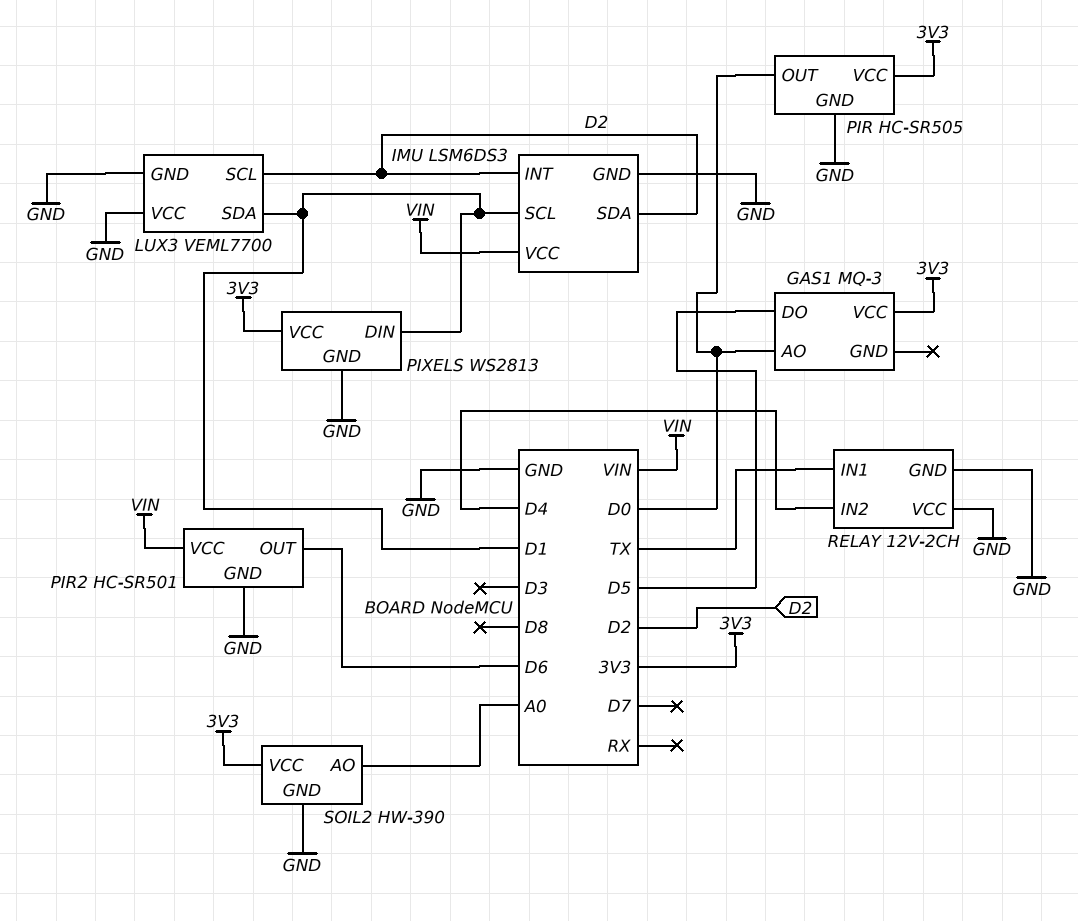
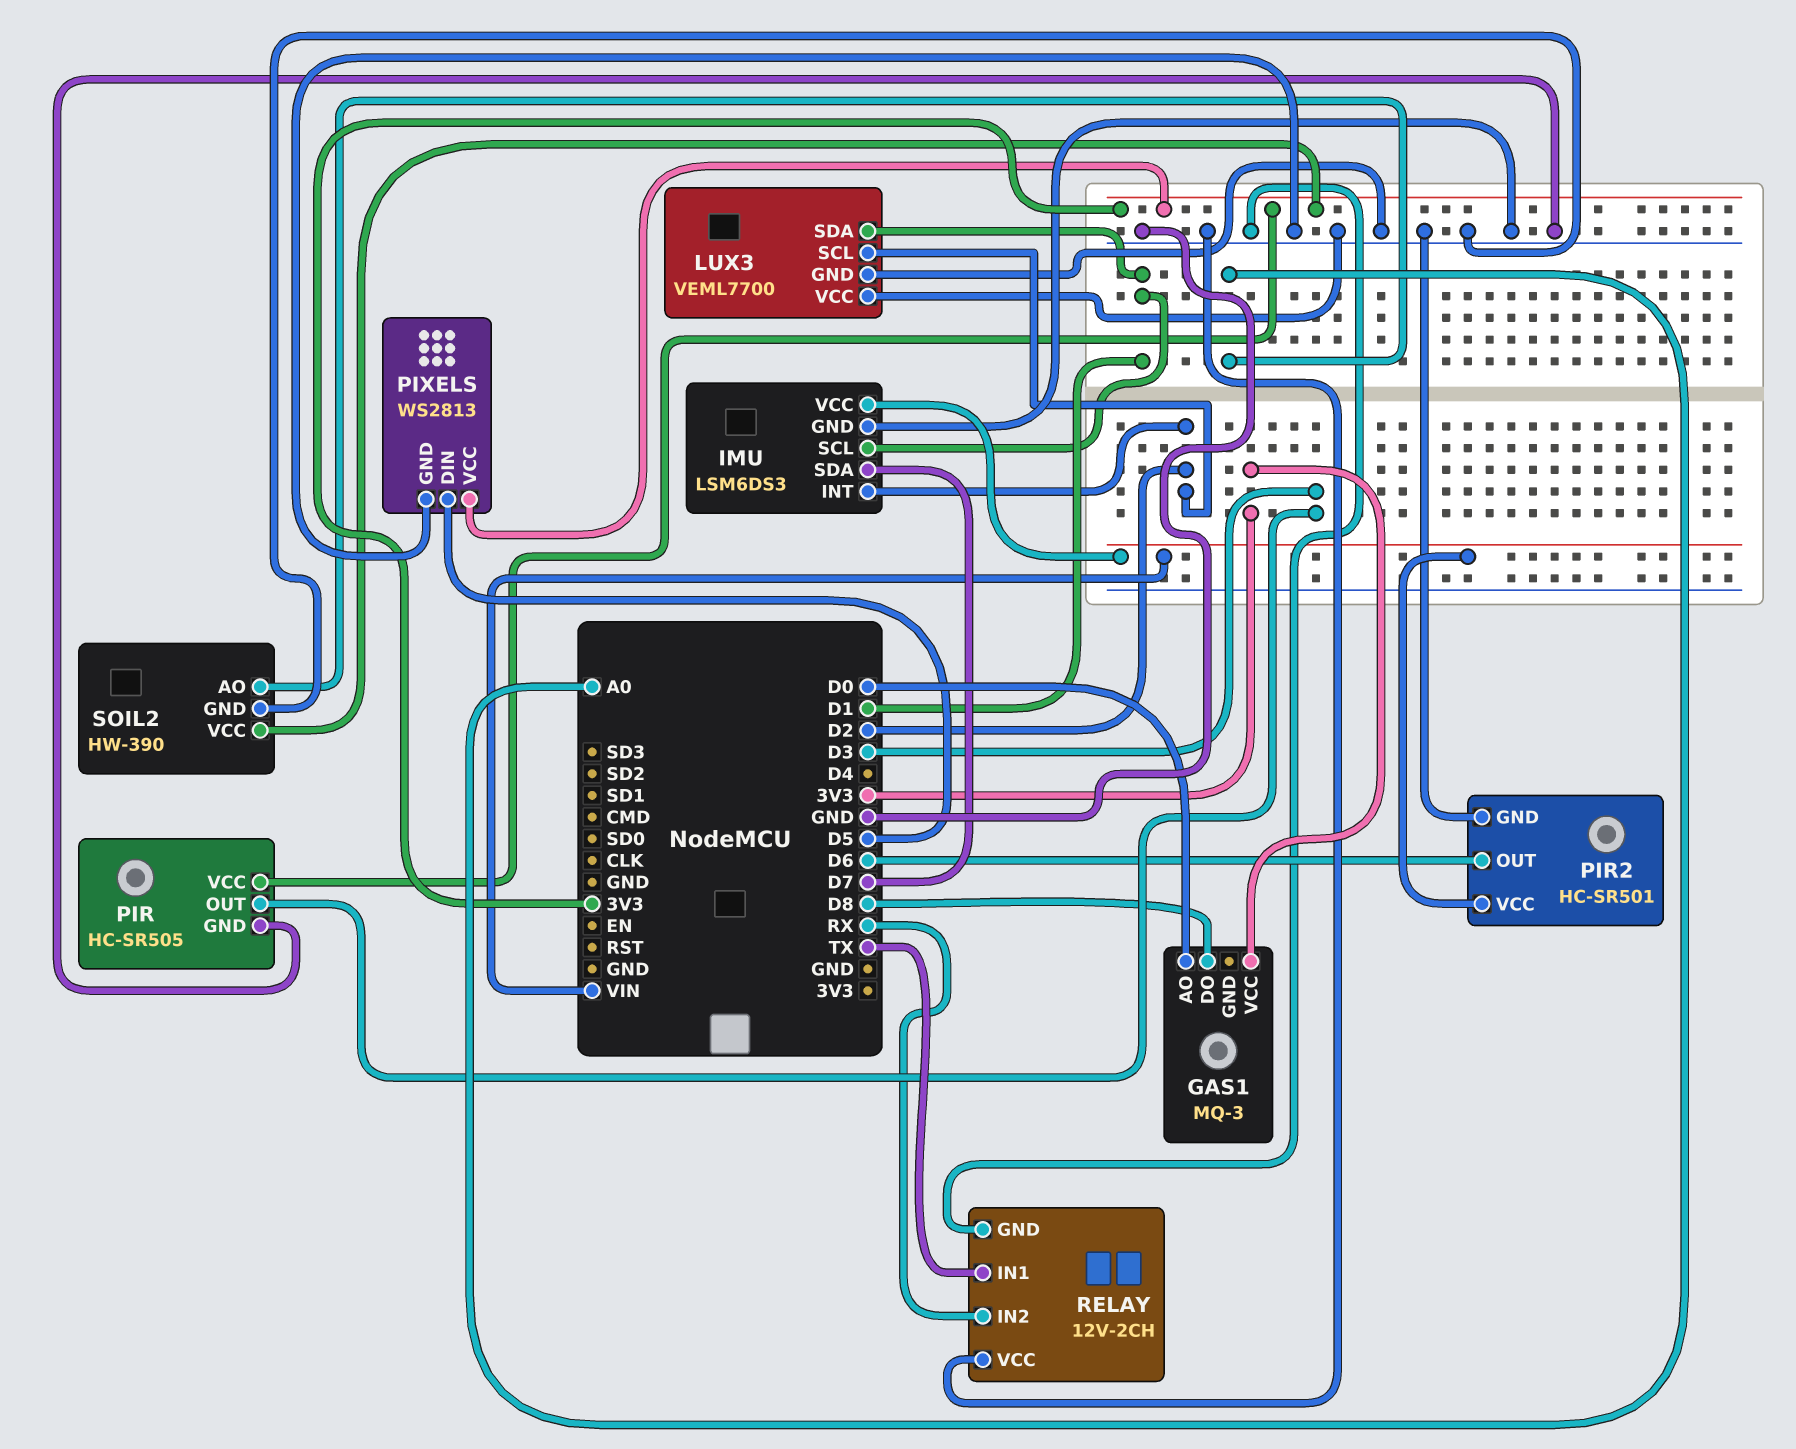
GAS1 pin DO: D5 -> D8
IMU pin SDA: D2 -> D7
PIR pin OUT: D0 -> D3
PIXELS pin DIN: D1 -> D5
RELAY pin IN2: D4 -> RX

